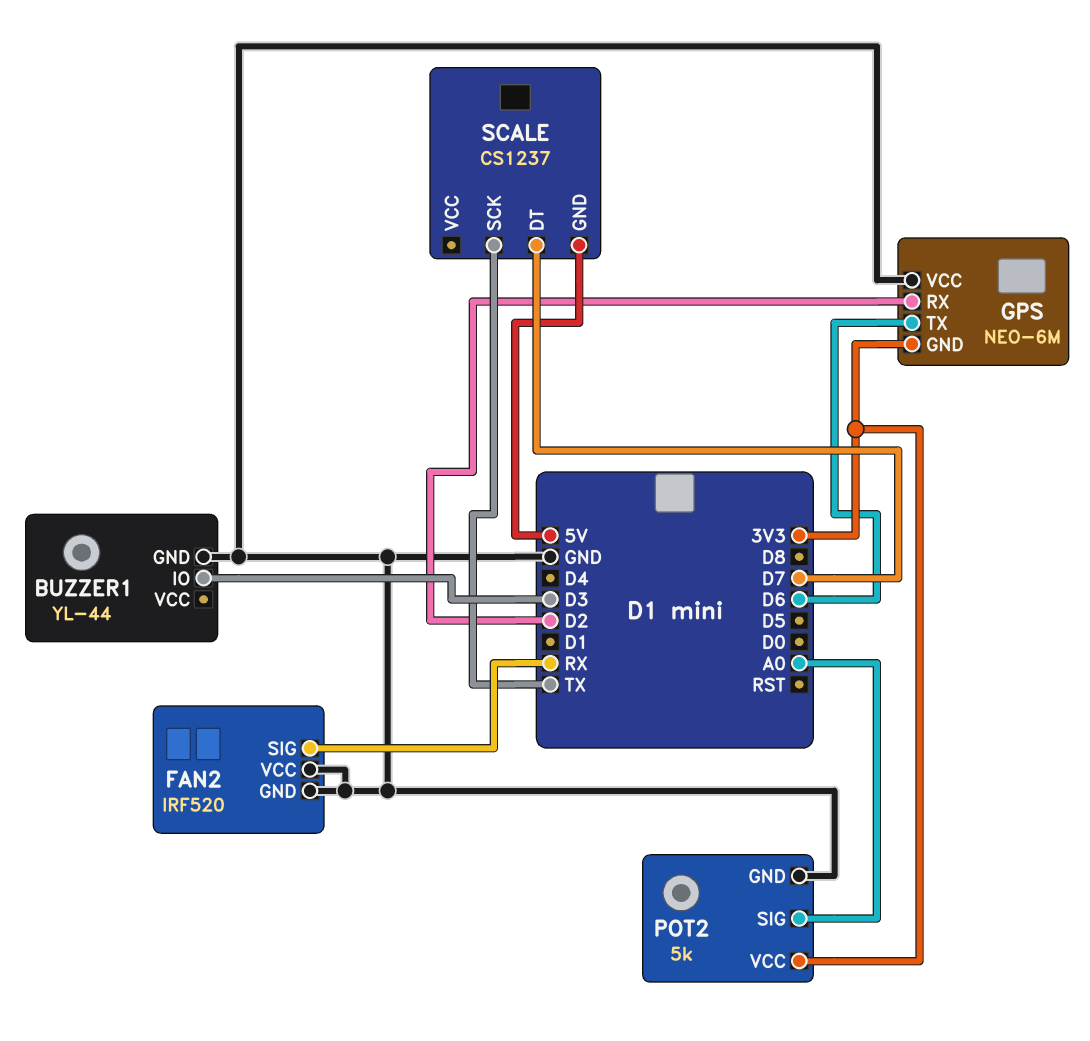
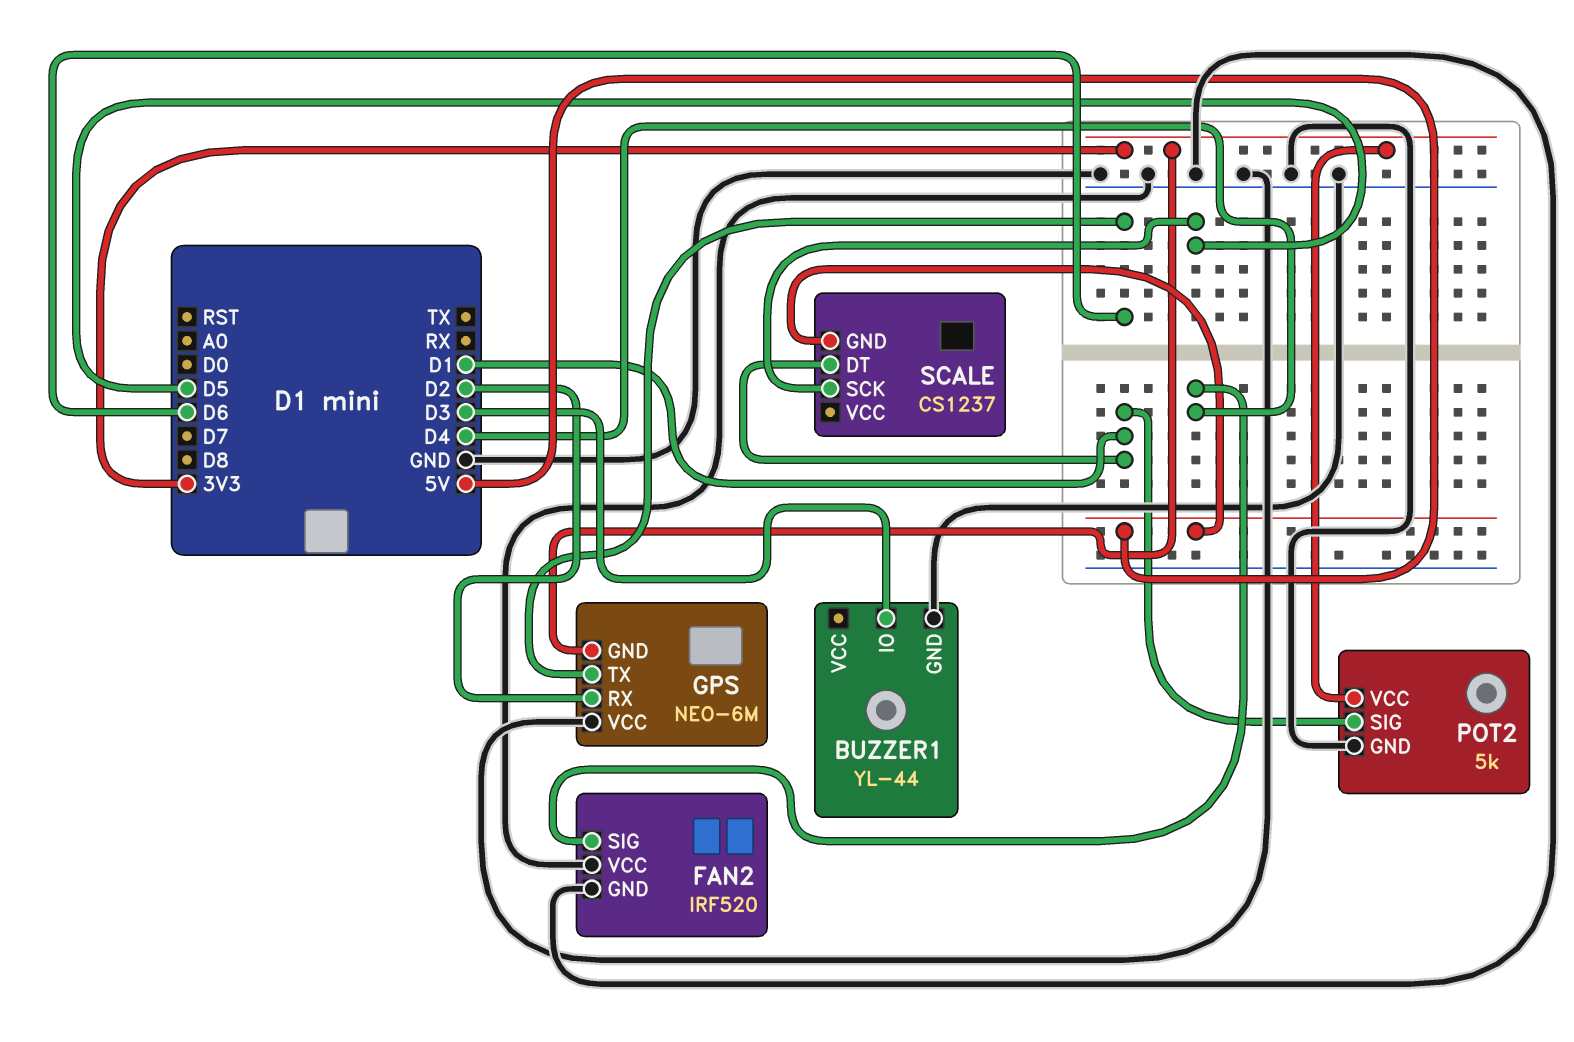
FAN2 pin SIG: RX -> D4
POT2 pin SIG: A0 -> D1
SCALE pin DT: D7 -> D1
SCALE pin SCK: TX -> D5

